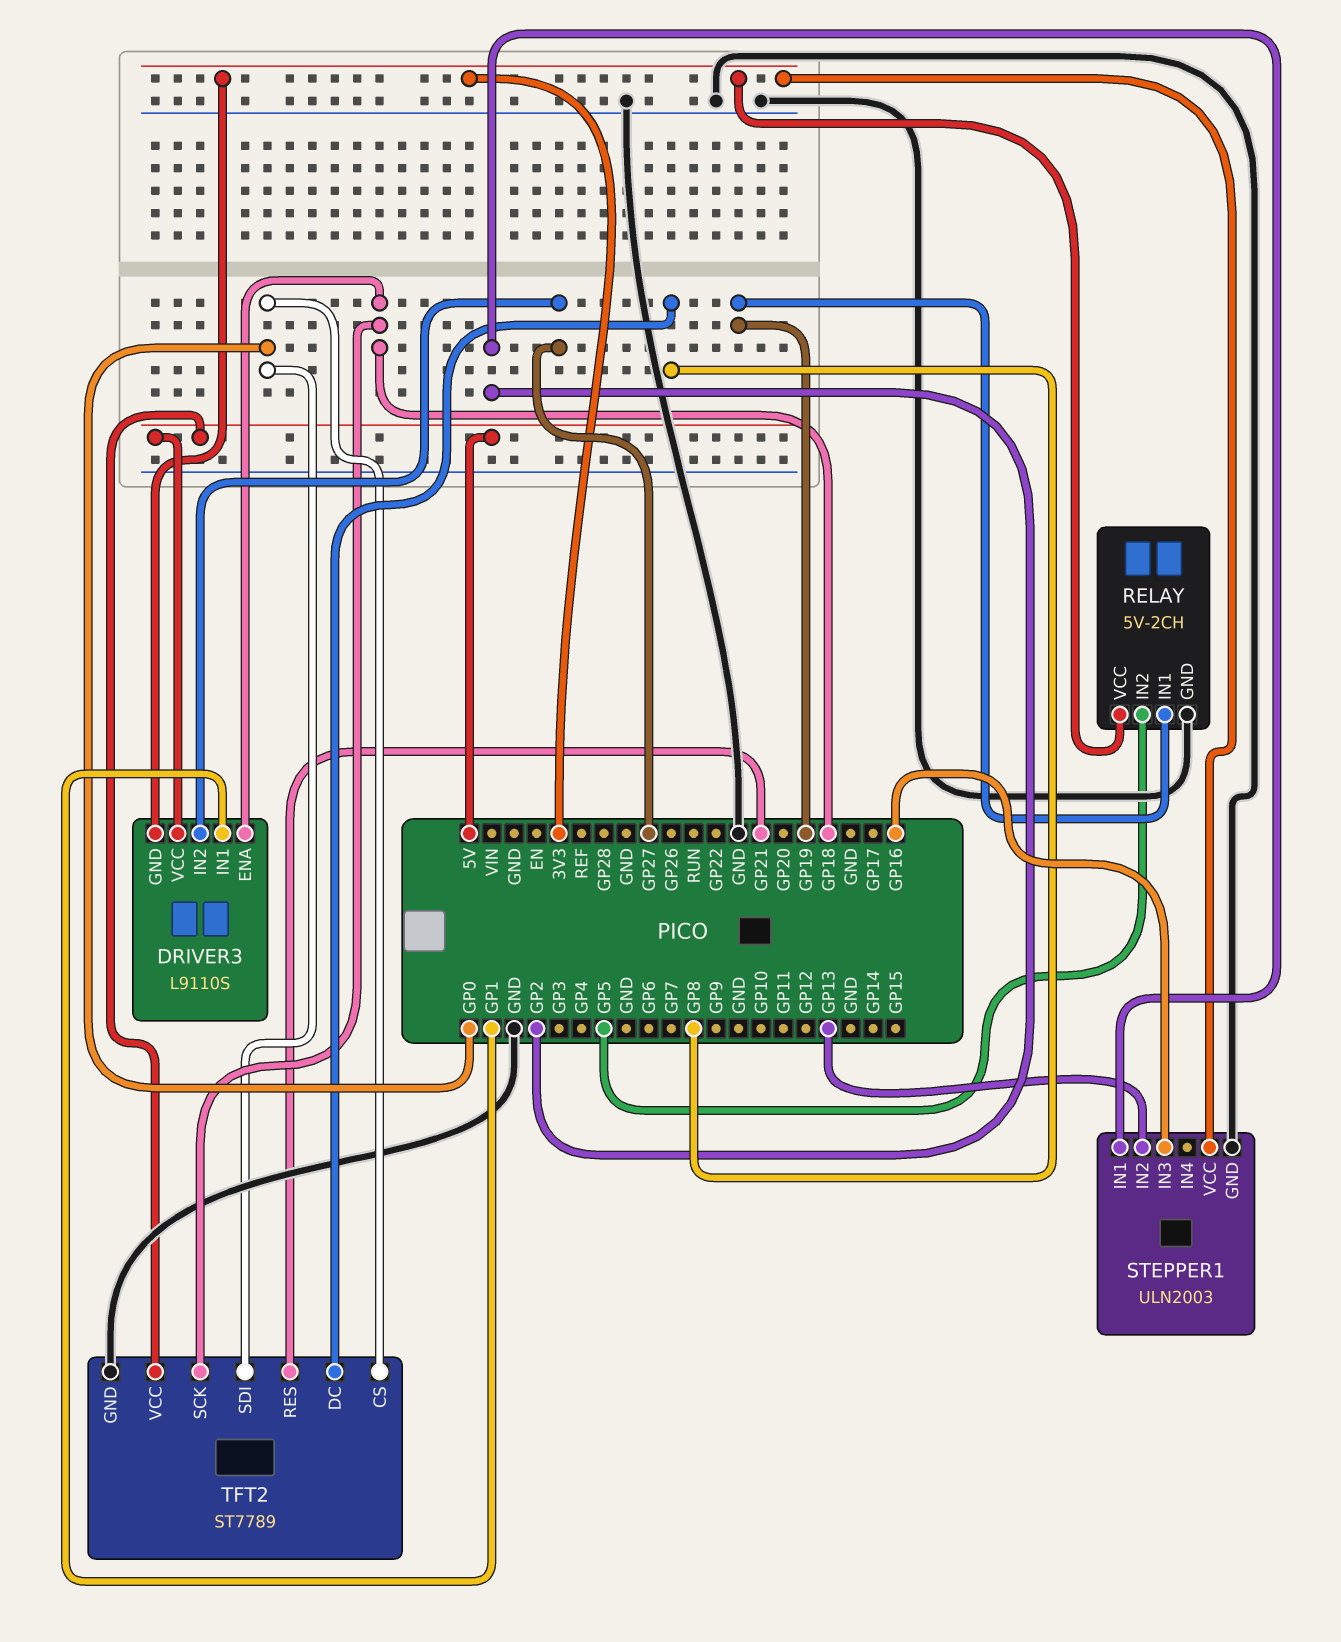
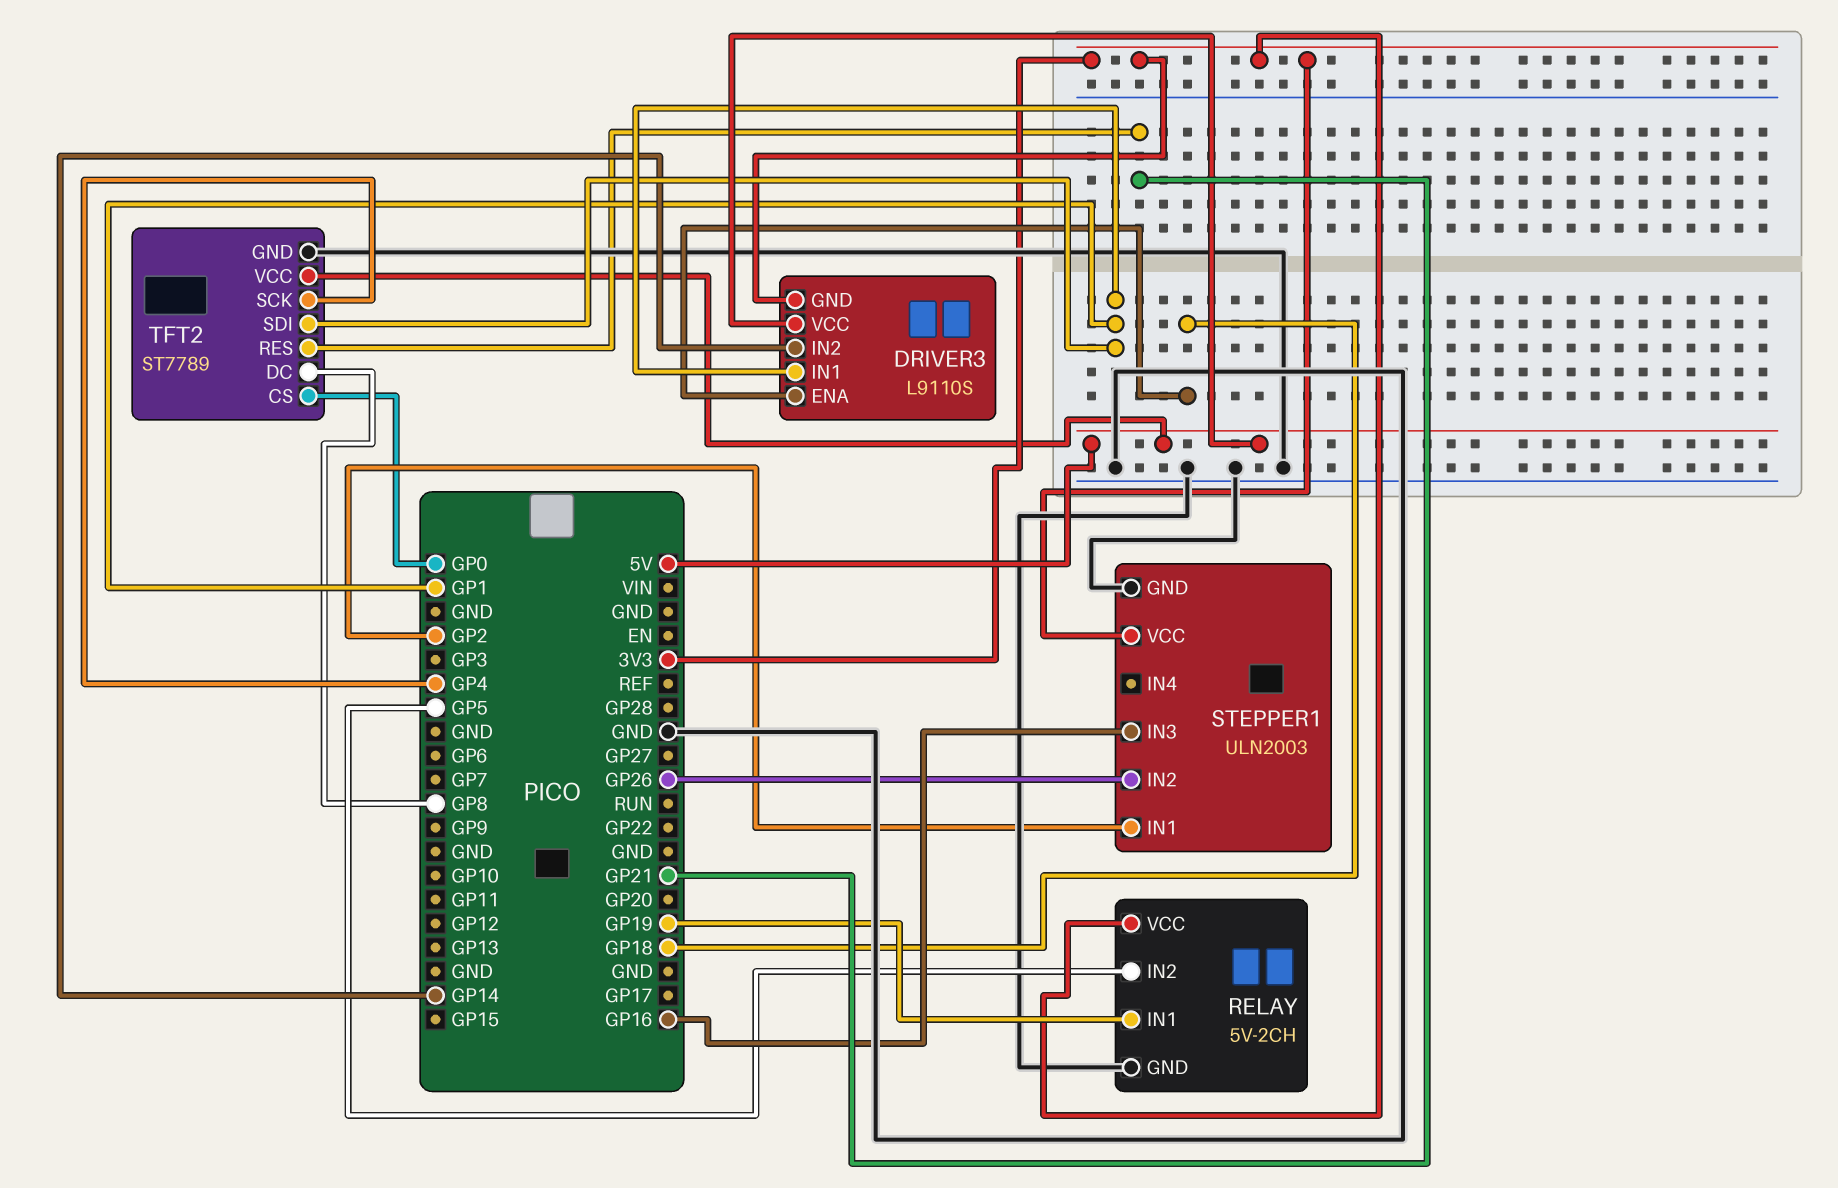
DRIVER3 pin IN2: GP27 -> GP14
STEPPER1 pin IN2: GP13 -> GP26
TFT2 pin SCK: GP18 -> GP4
TFT2 pin SDI: GP0 -> GP1

